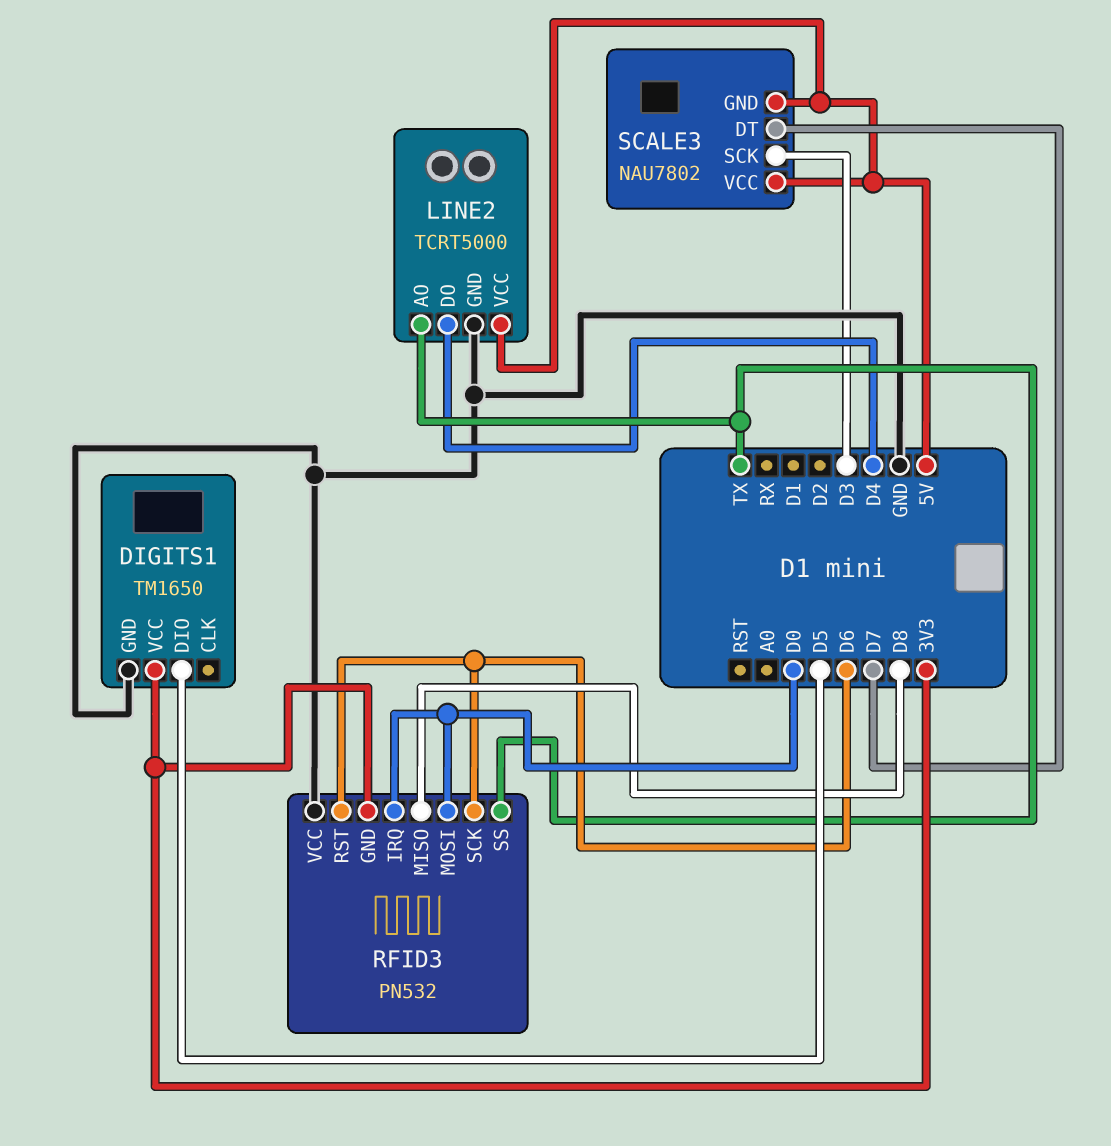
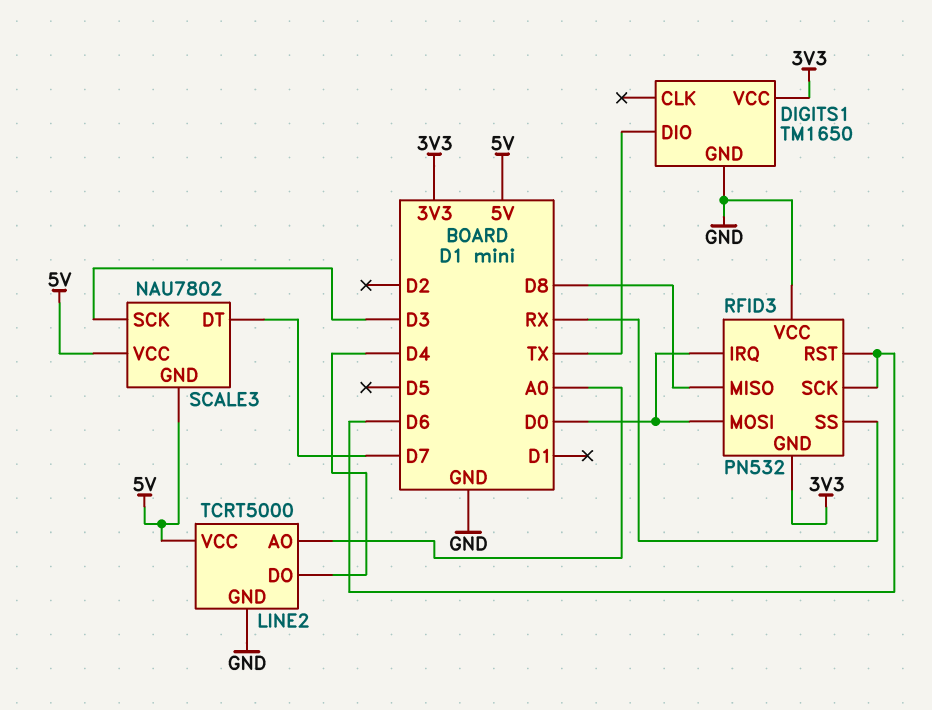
DIGITS1 pin DIO: D5 -> TX
LINE2 pin AO: TX -> A0
RFID3 pin SS: TX -> RX

